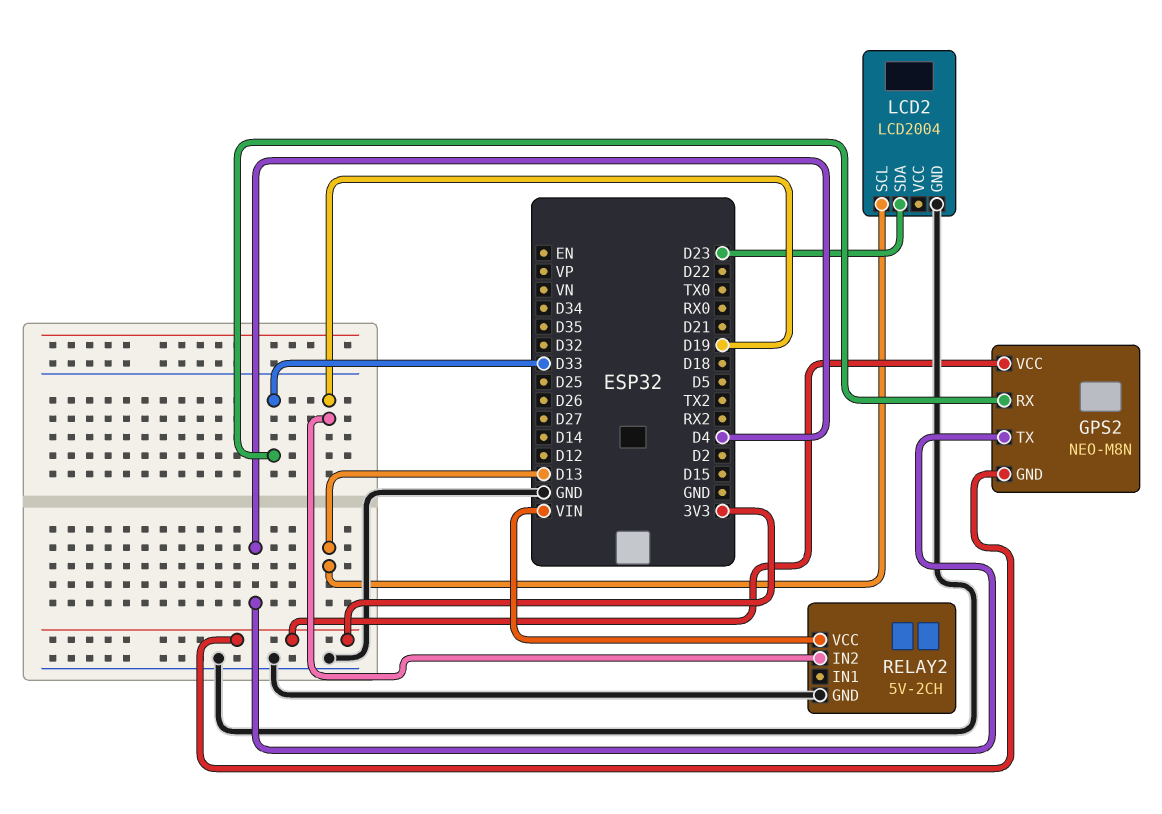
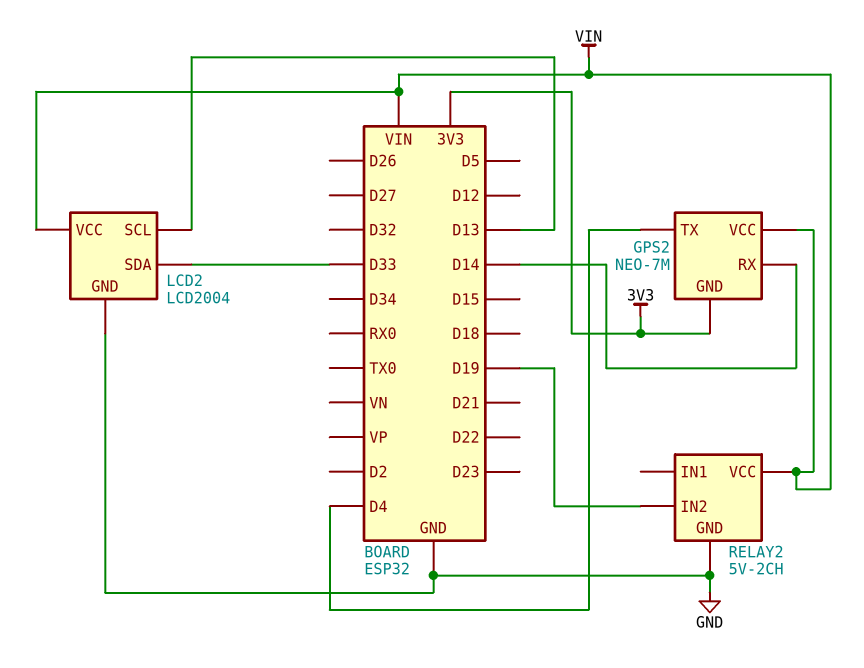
GPS2: NEO-M8N -> NEO-7M
GPS2 pin RX: D33 -> D14
GPS2 pin VCC: 3V3 -> VIN
LCD2 pin SDA: D23 -> D33
LCD2 pin VCC: none -> VIN

